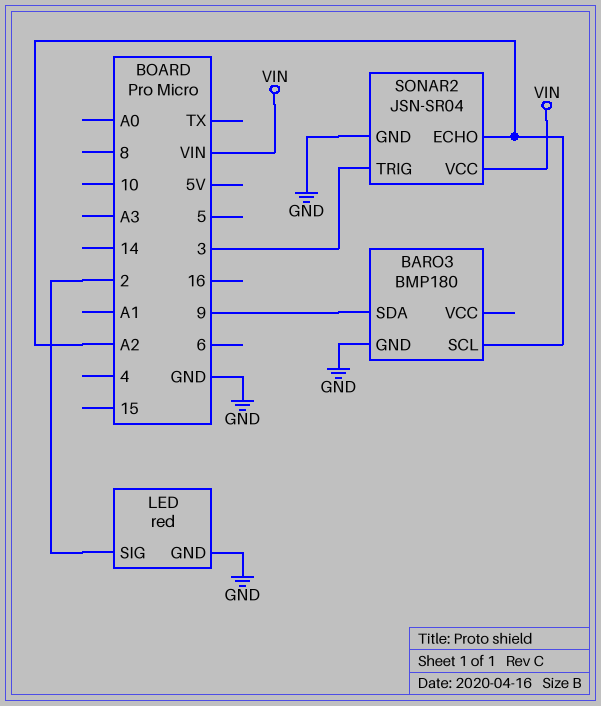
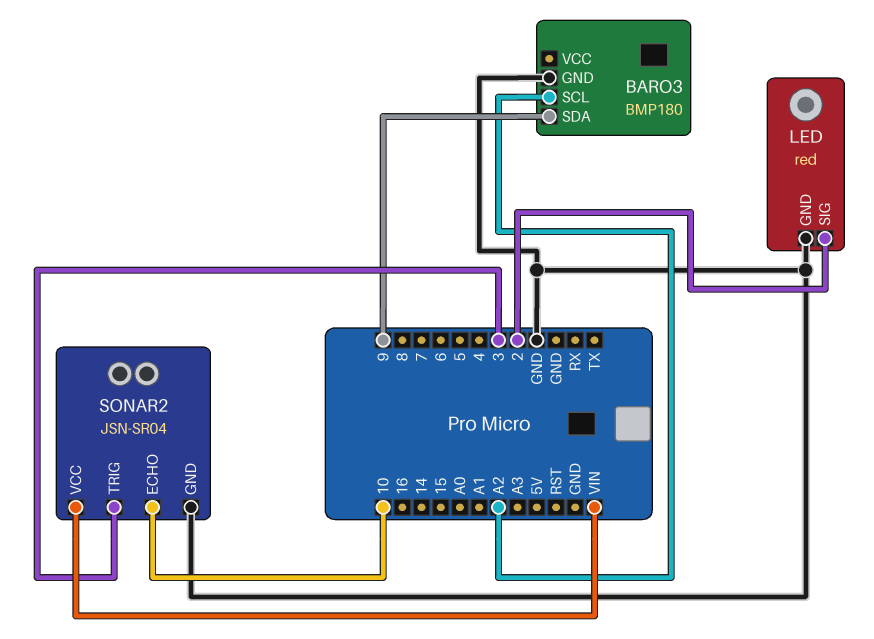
SONAR2 pin ECHO: A2 -> 10

